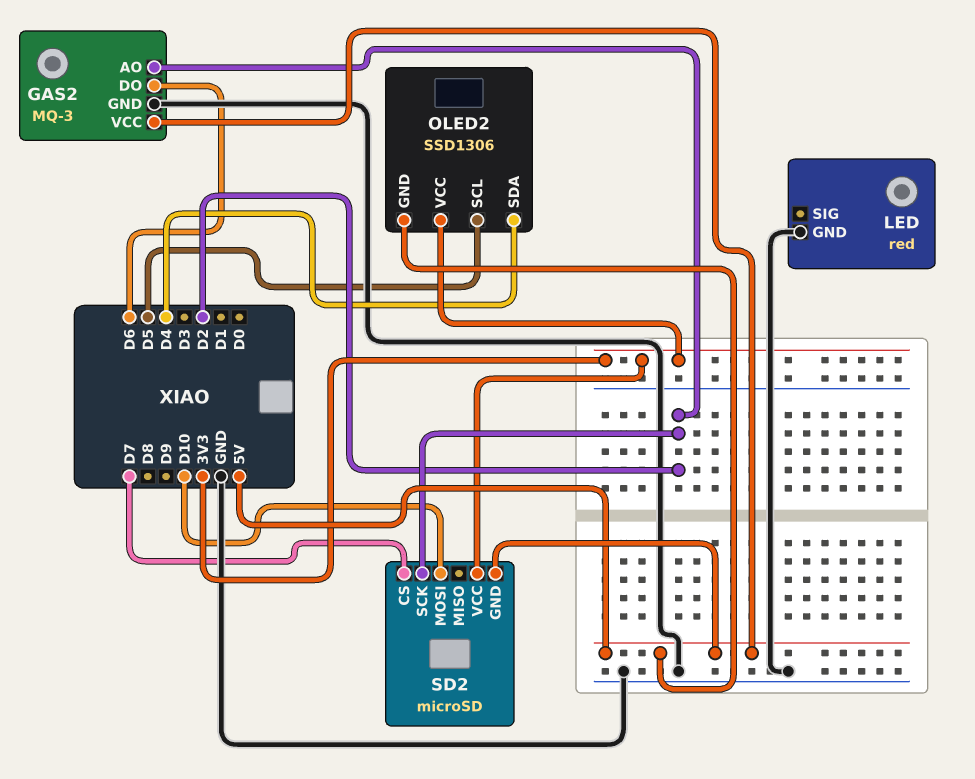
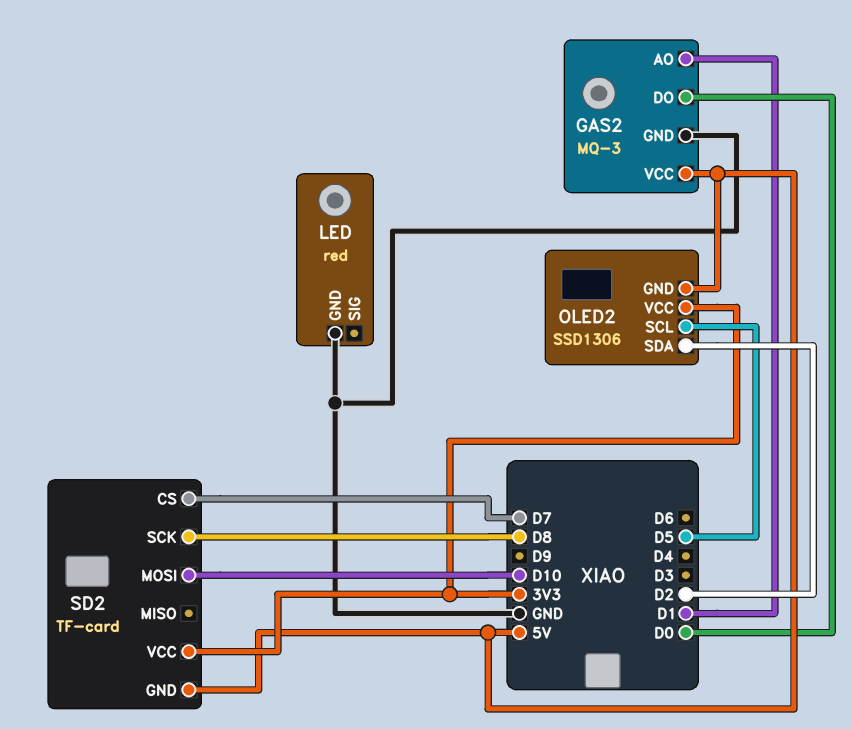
GAS2 pin AO: D2 -> D1
GAS2 pin DO: D6 -> D0
OLED2 pin SDA: D4 -> D2
SD2: microSD -> TF-card
SD2 pin SCK: D2 -> D8

